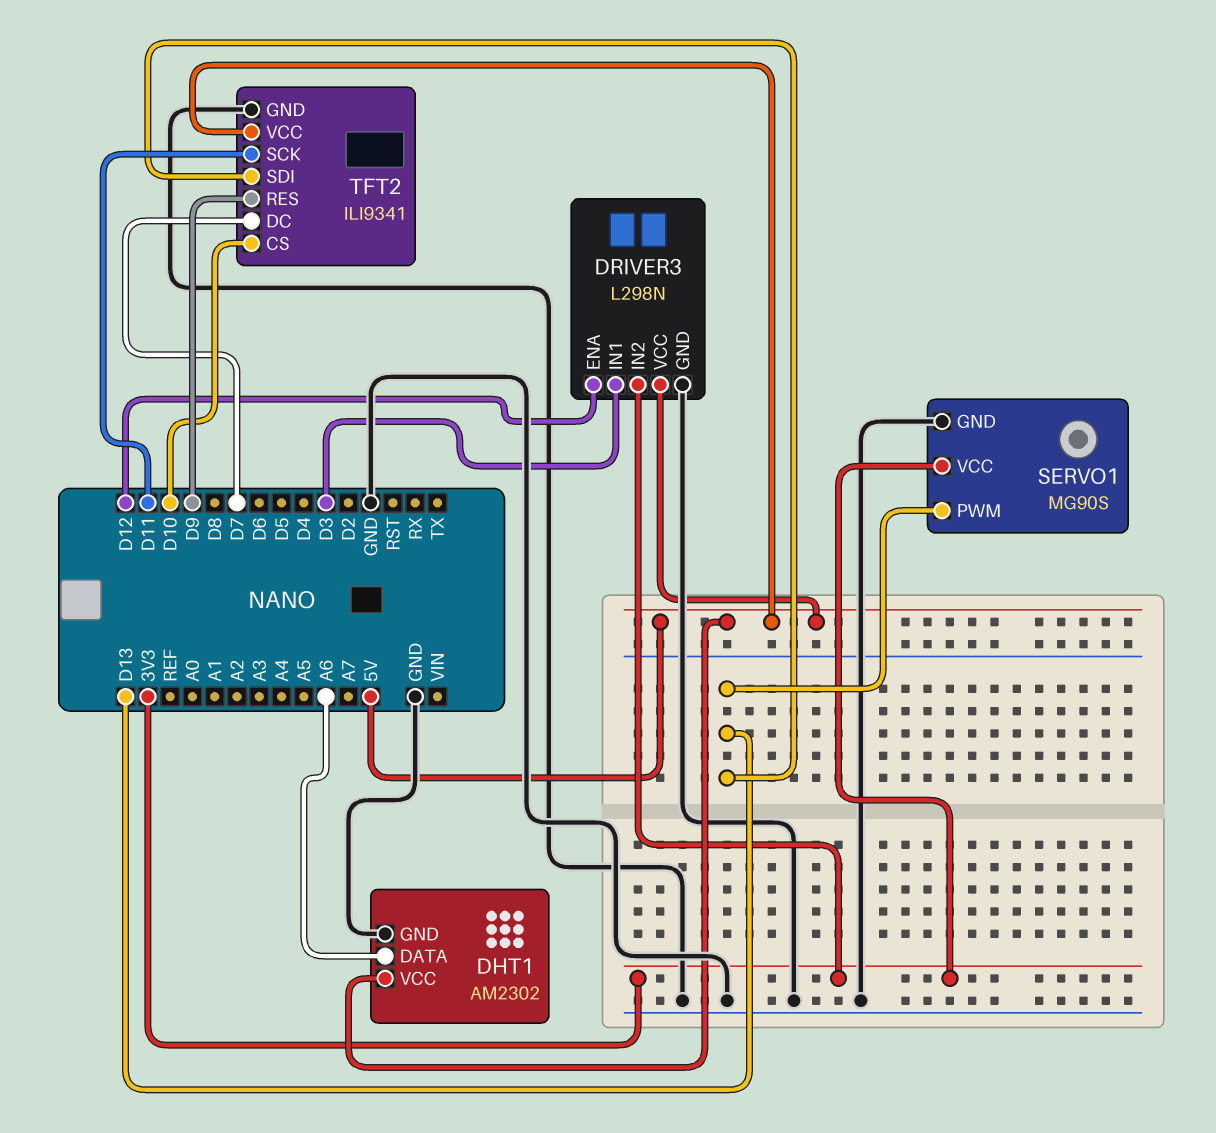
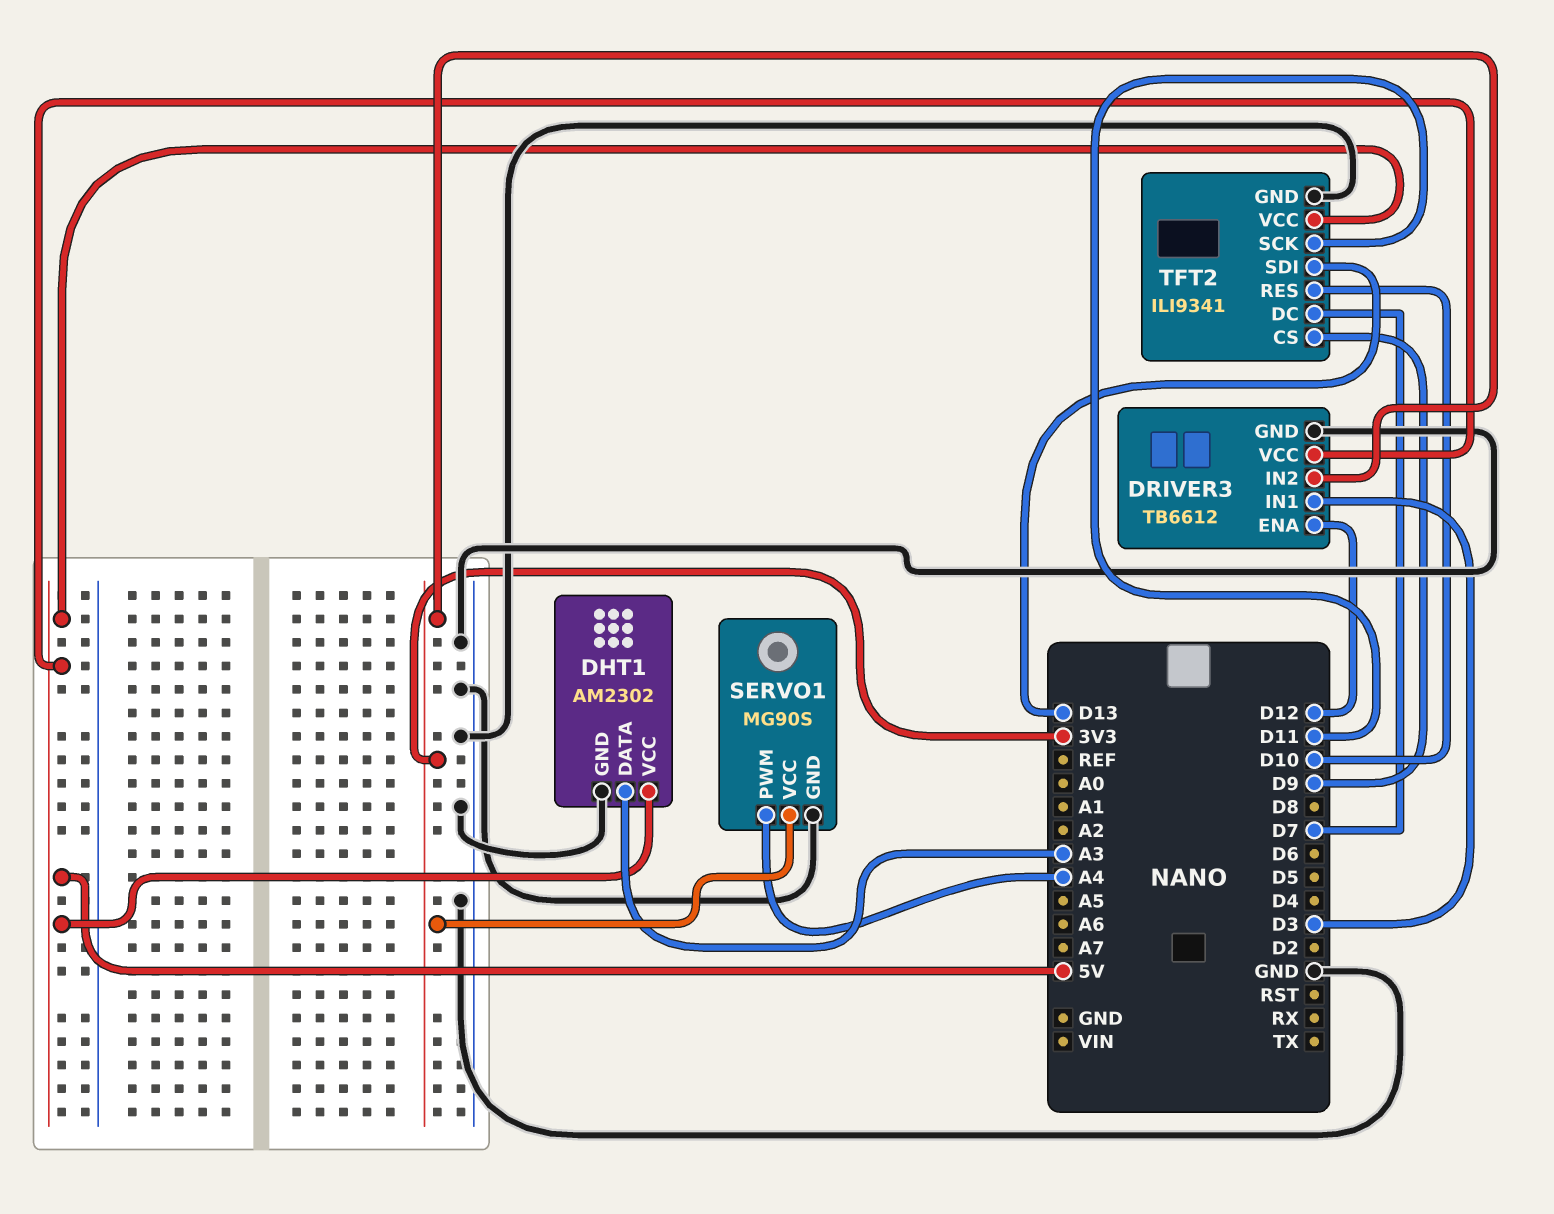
DHT1 pin DATA: A6 -> A3
DRIVER3: L298N -> TB6612
SERVO1 pin PWM: D13 -> A4
TFT2 pin CS: D10 -> D9
TFT2 pin RES: D9 -> D10

